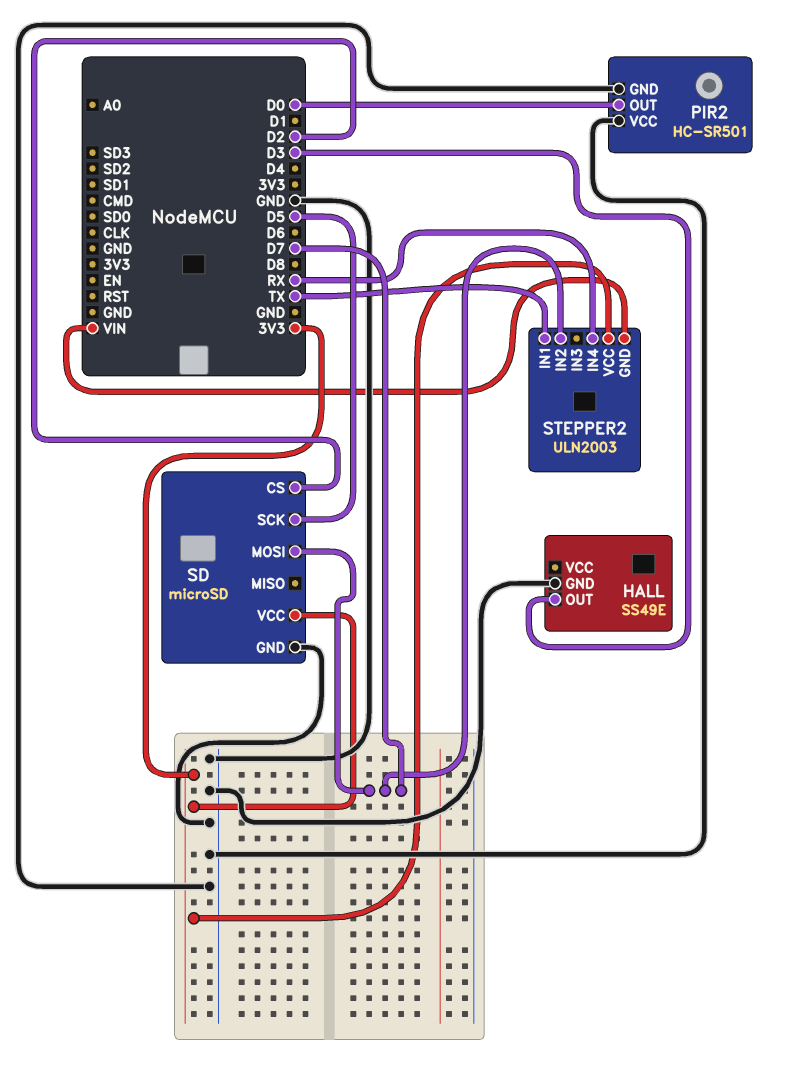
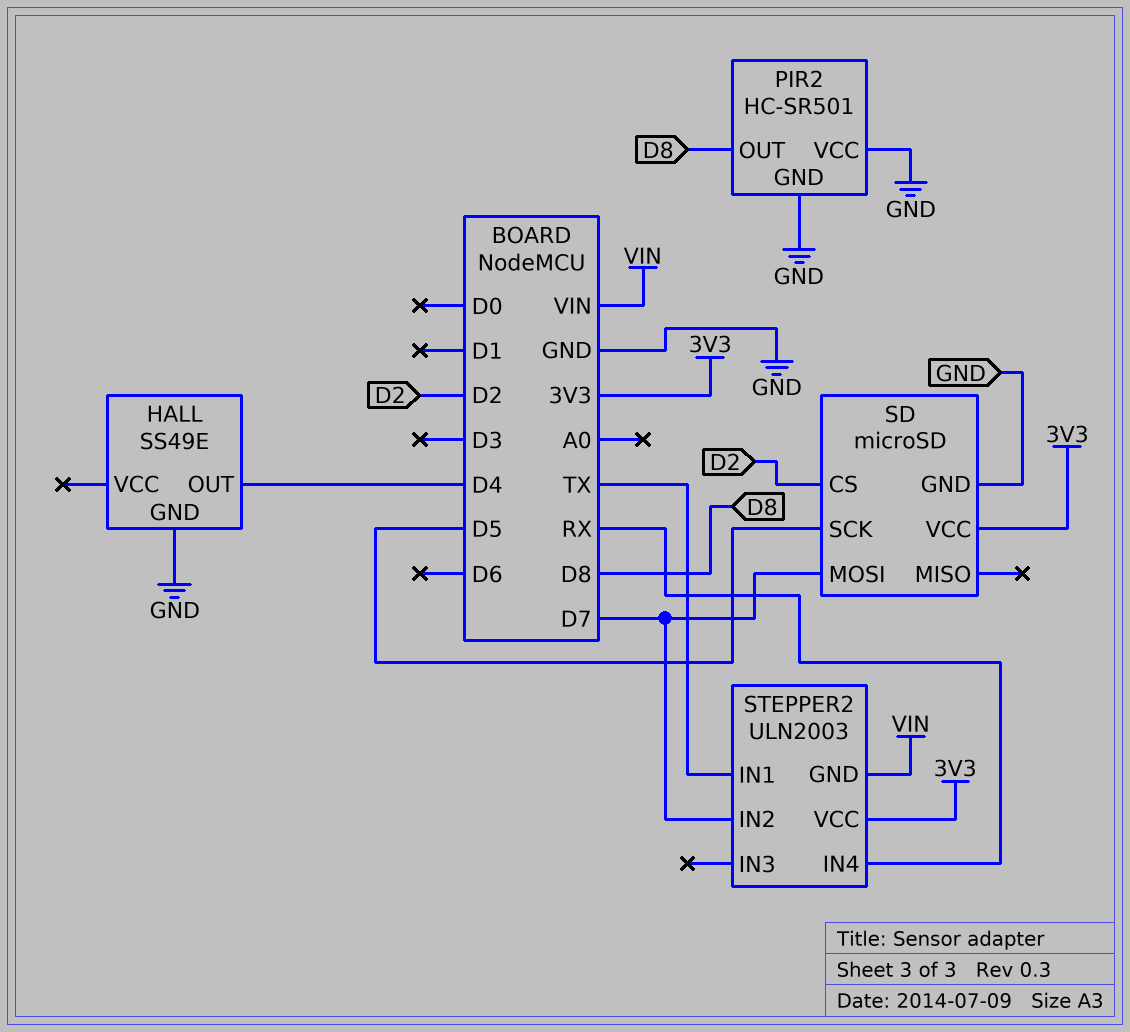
HALL pin OUT: D3 -> D4
PIR2 pin OUT: D0 -> D8

